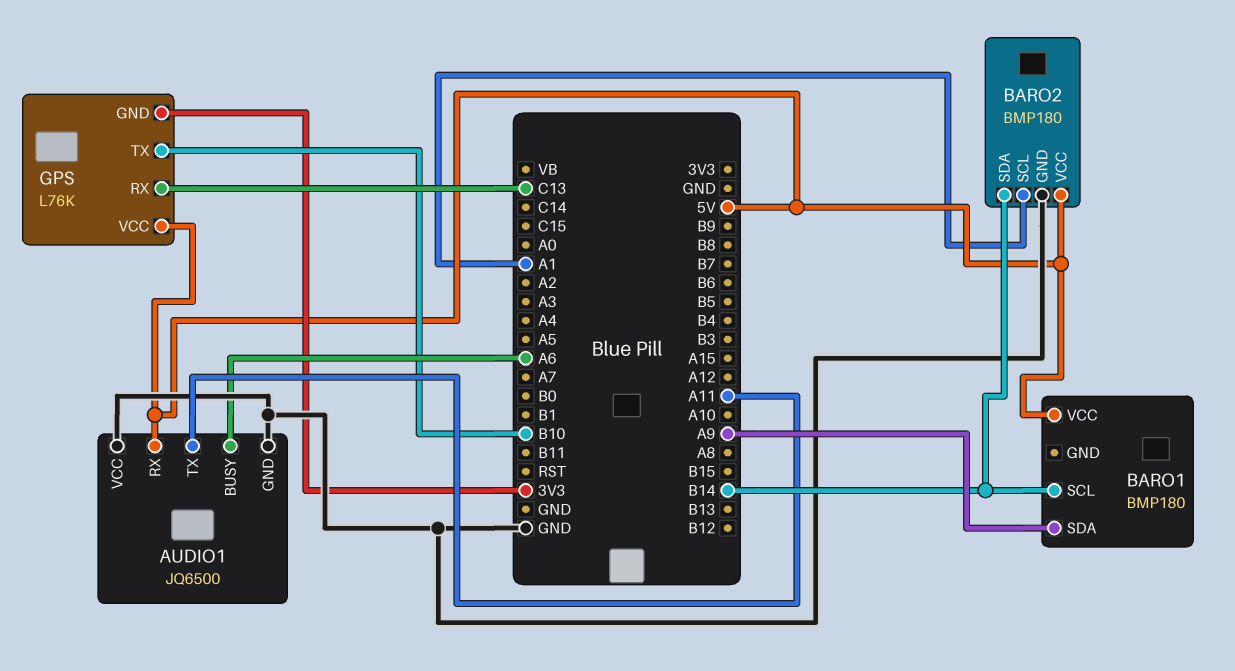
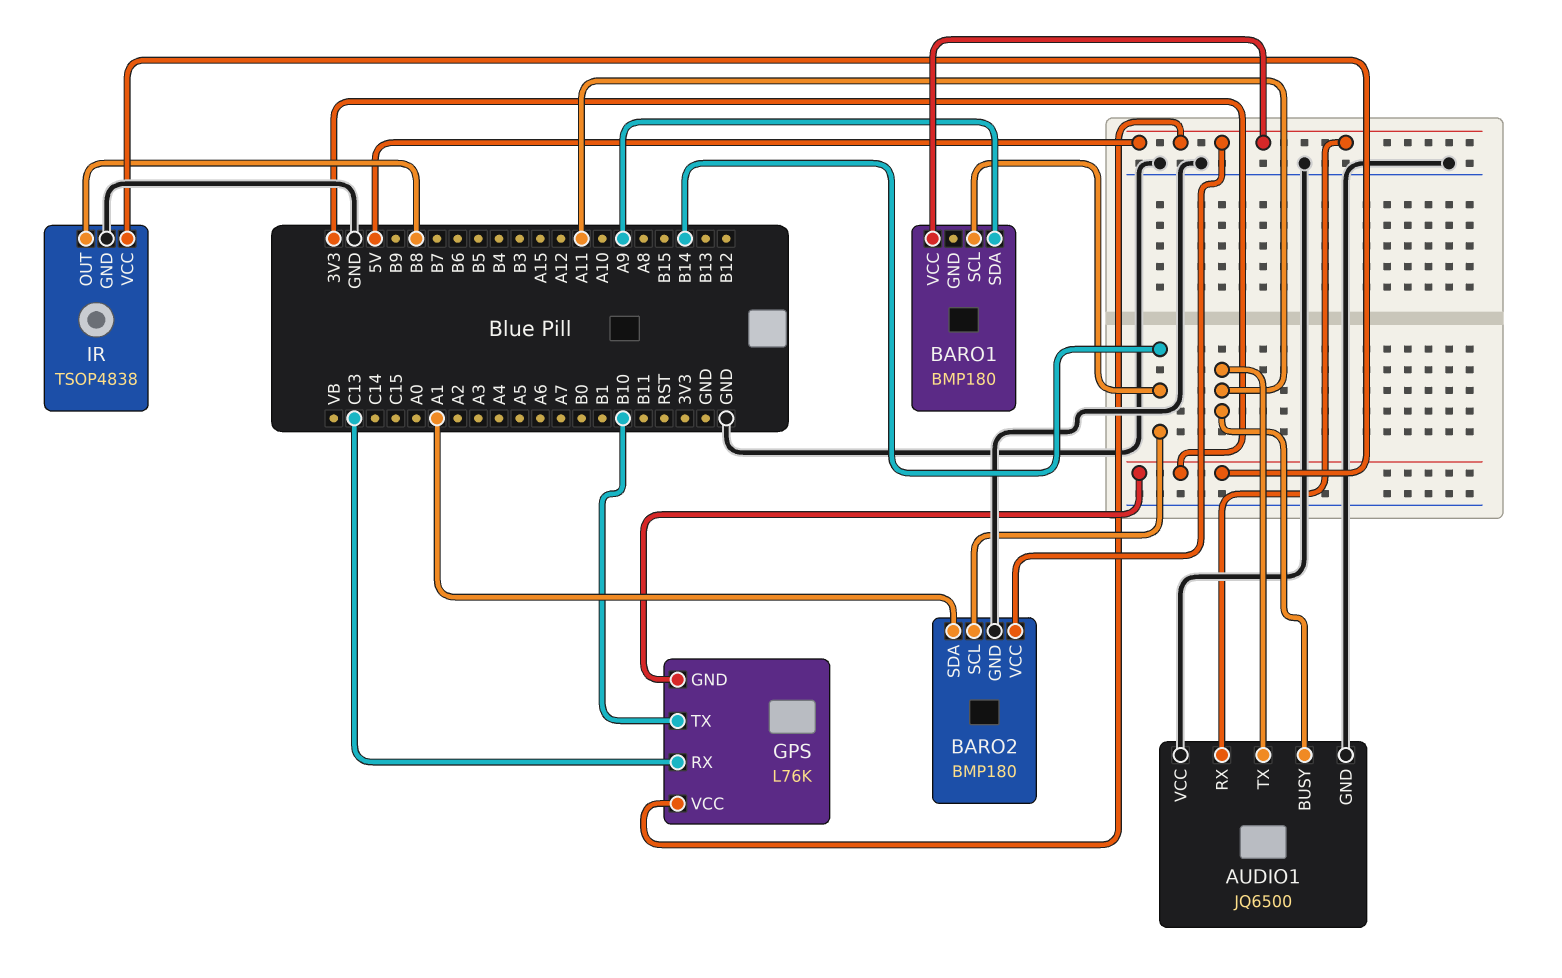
AUDIO1 pin BUSY: A6 -> A11
BARO2 pin SCL: A1 -> B14
BARO2 pin SDA: B14 -> A1
IR: none -> TSOP4838
IR pin GND: none -> GND
IR pin OUT: none -> B8
IR pin VCC: none -> 3V3

